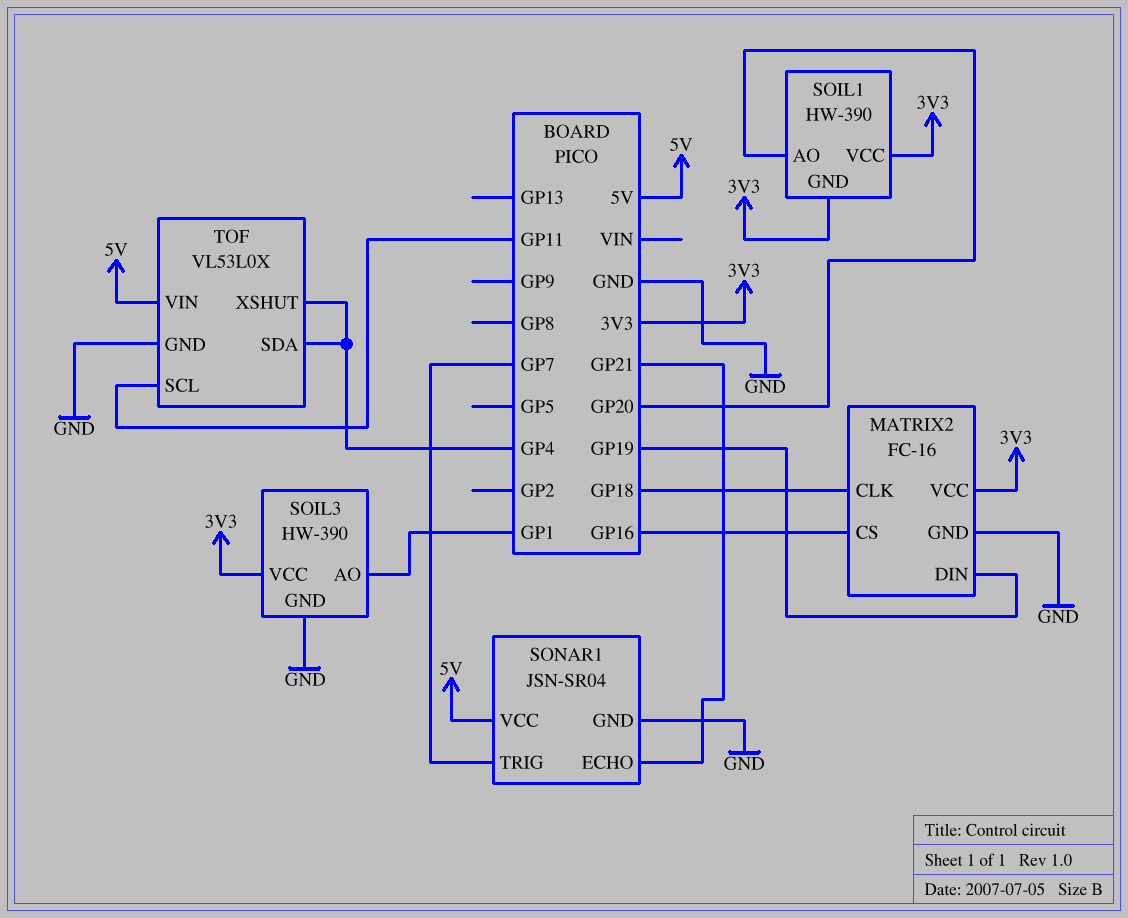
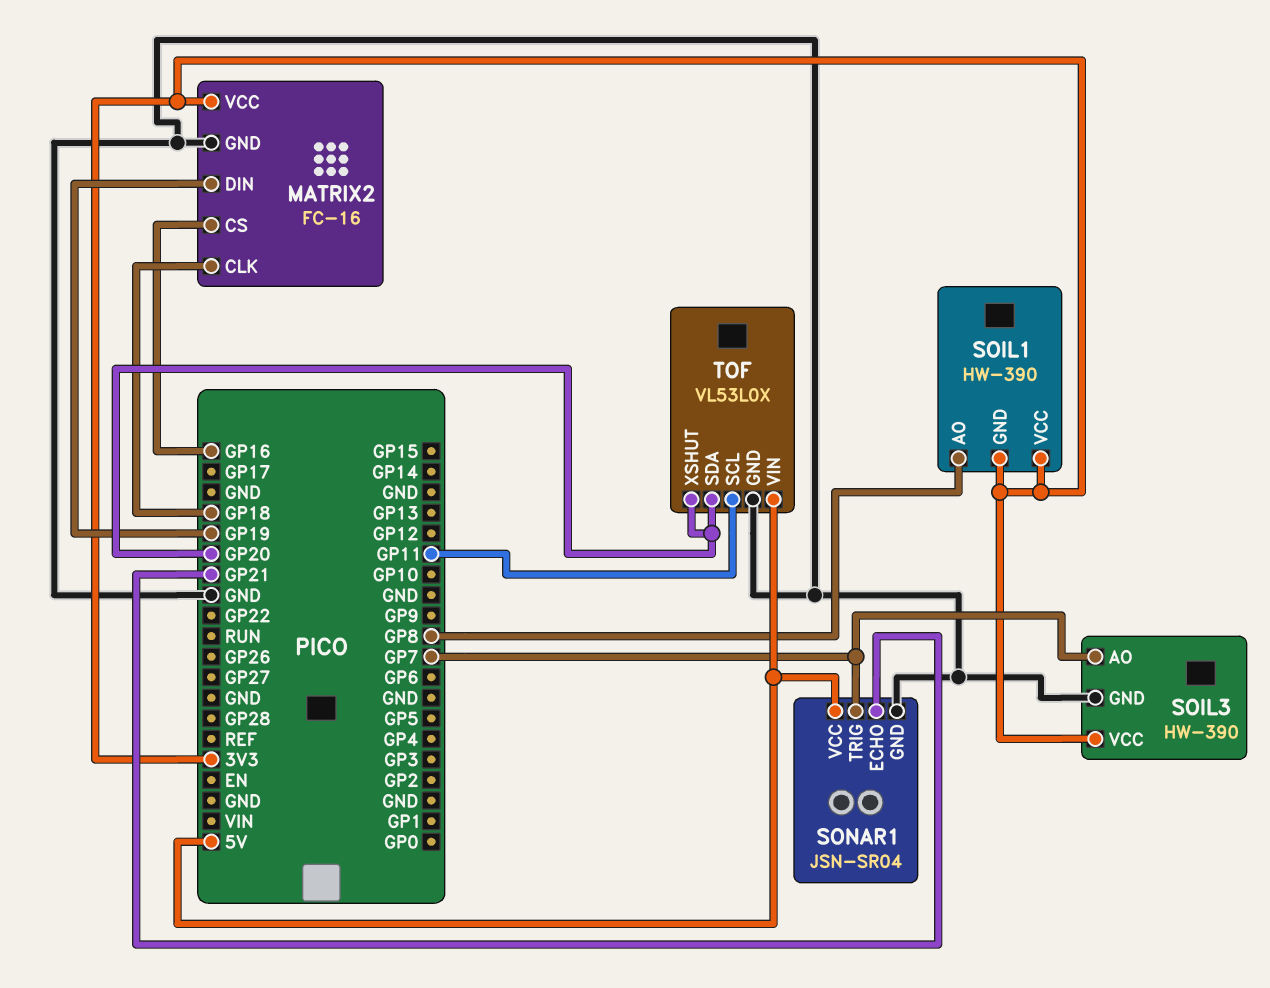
SOIL1 pin AO: GP20 -> GP8
SOIL3 pin AO: GP1 -> GP7
TOF pin SDA: GP4 -> GP20
TOF pin XSHUT: GP4 -> GP20

